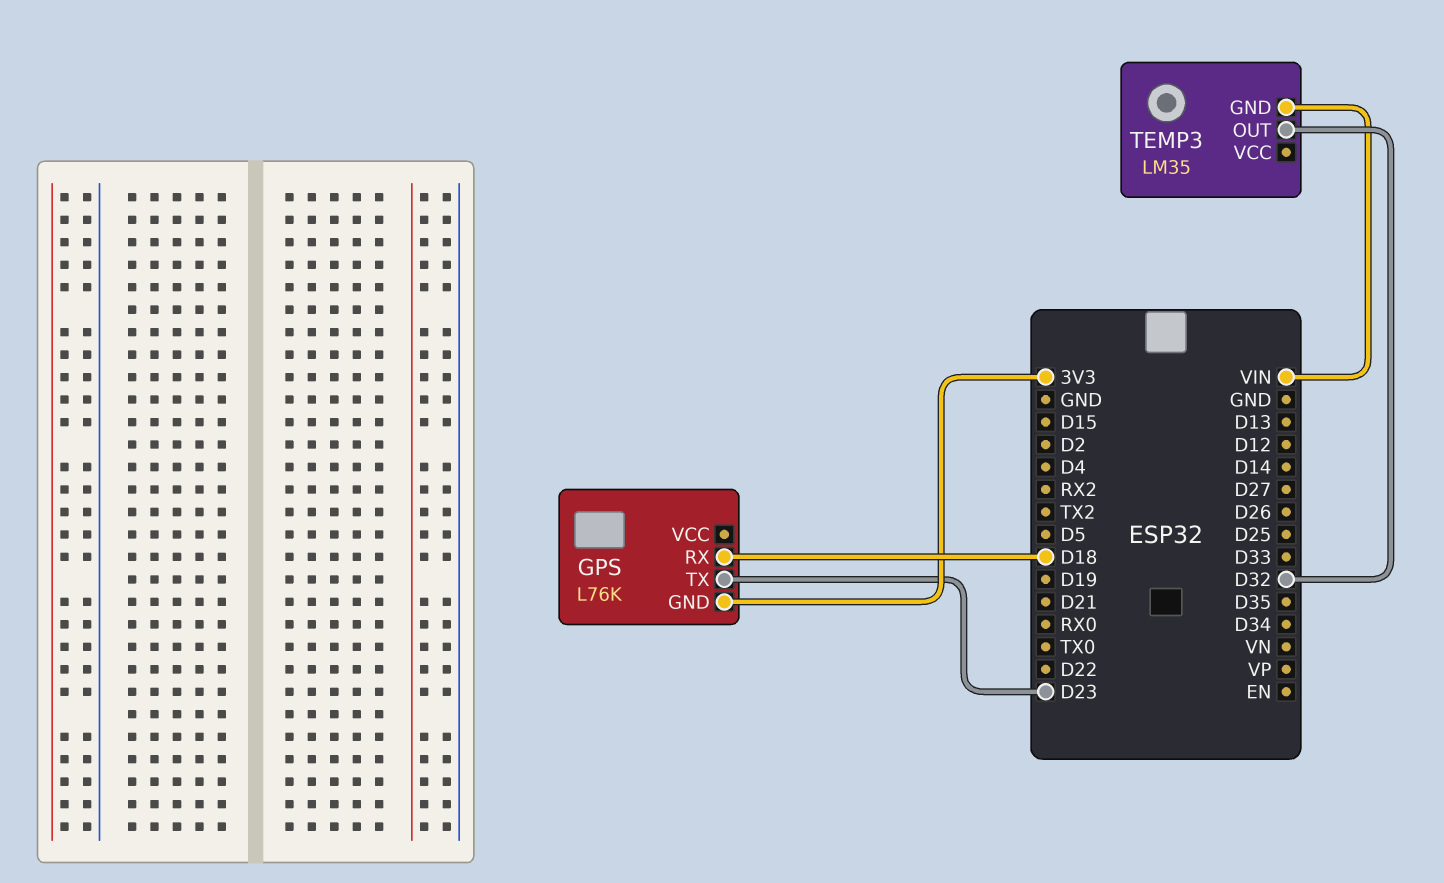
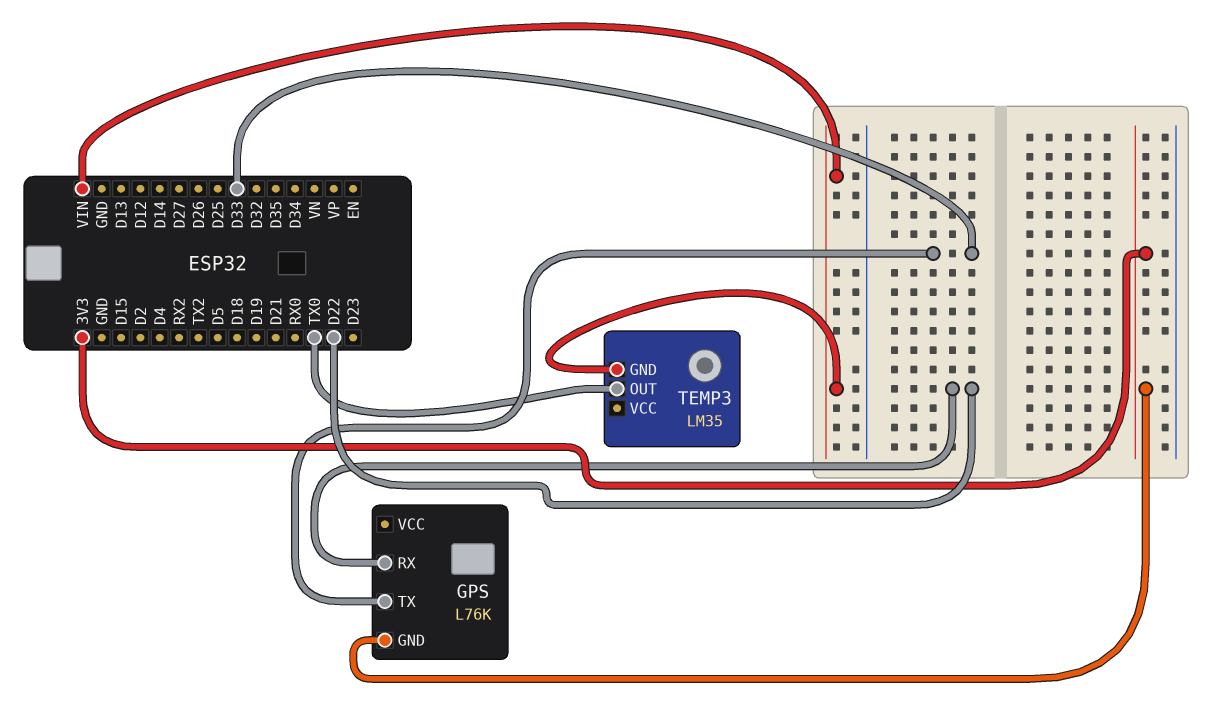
GPS pin RX: D18 -> D22
GPS pin TX: D23 -> D33
TEMP3 pin OUT: D32 -> TX0

